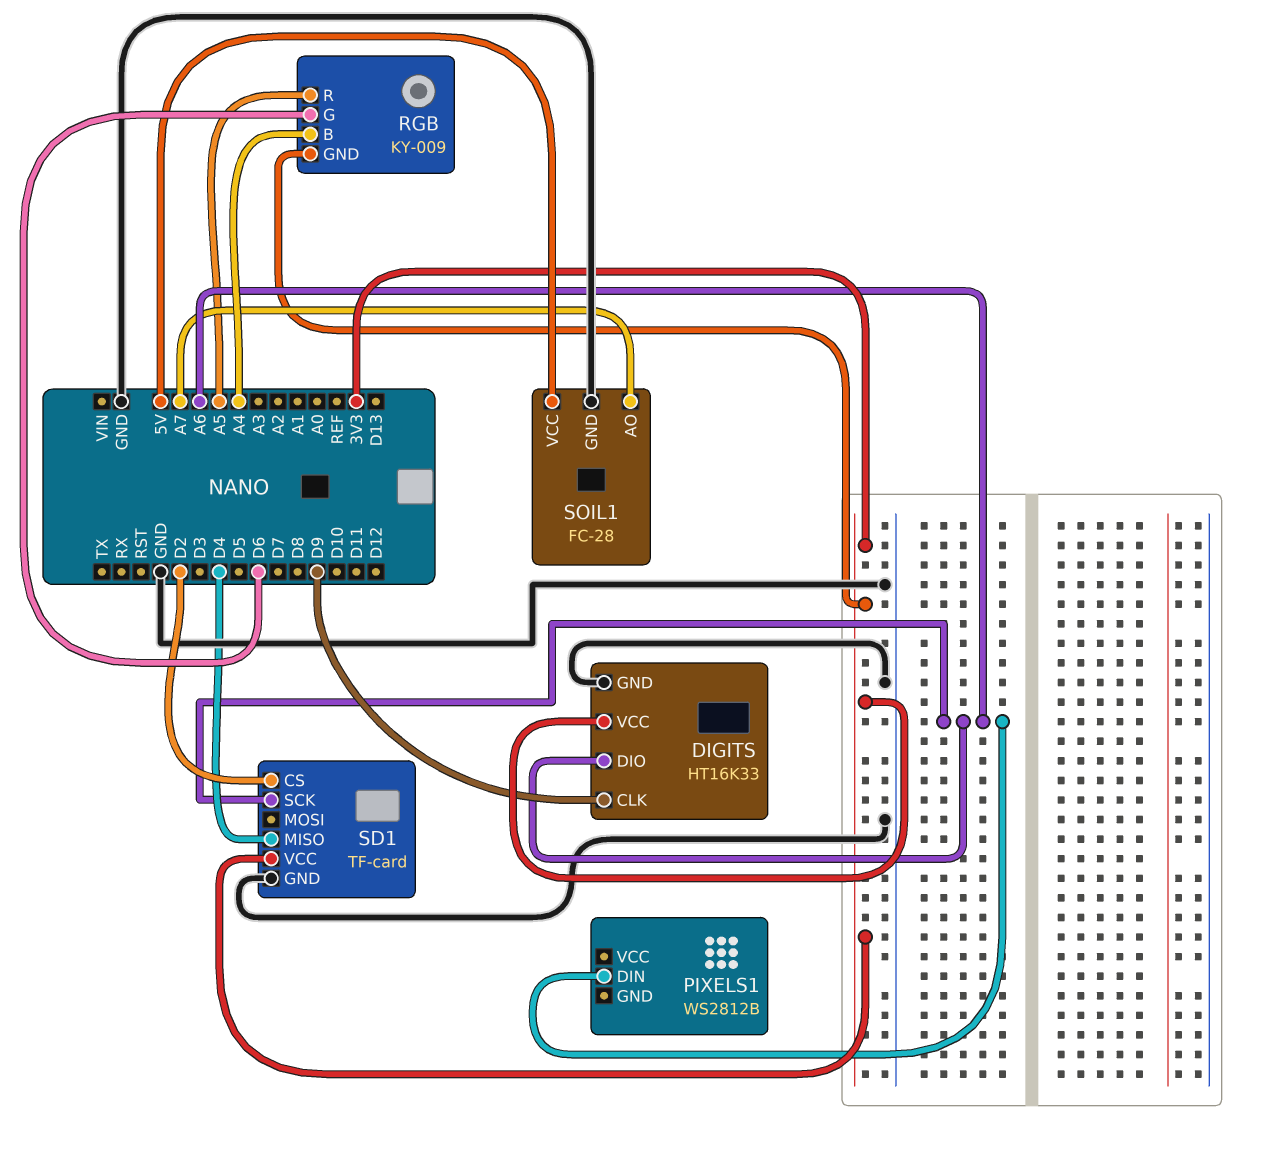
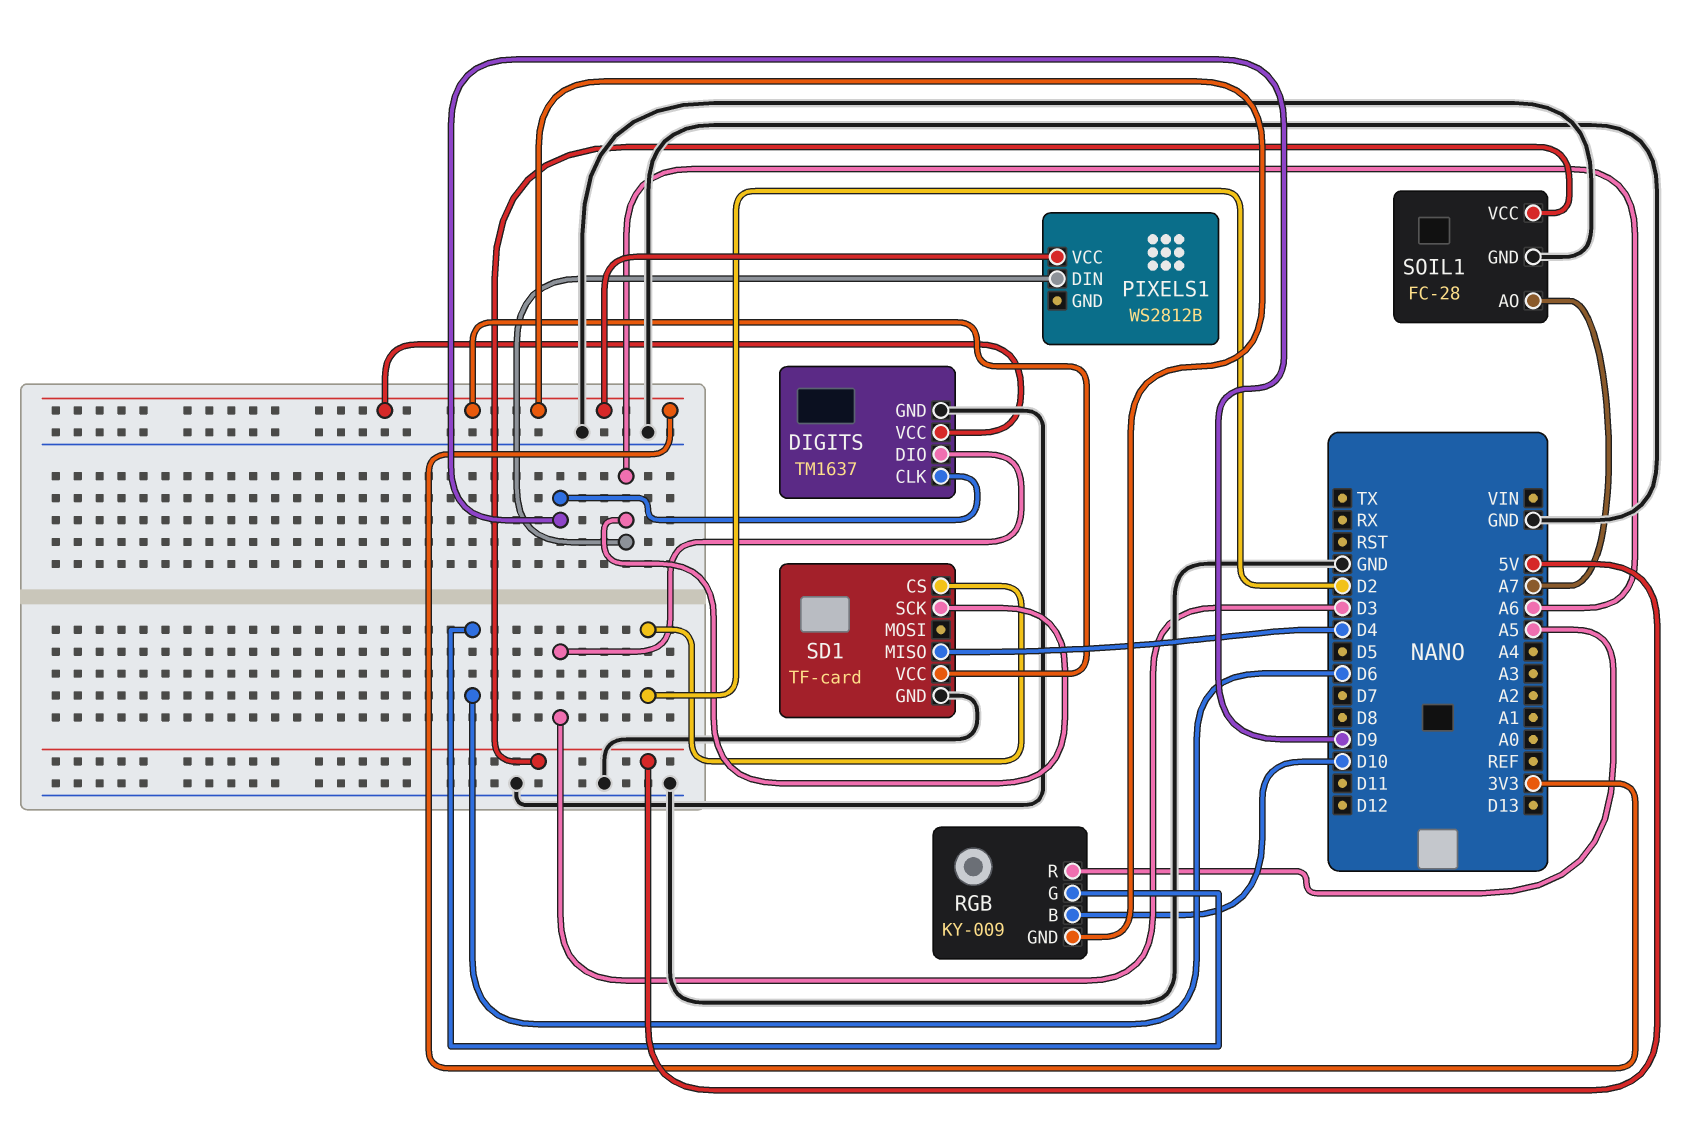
DIGITS: HT16K33 -> TM1637
DIGITS pin DIO: A6 -> D3
PIXELS1 pin VCC: none -> 3V3
RGB pin B: A4 -> D10

